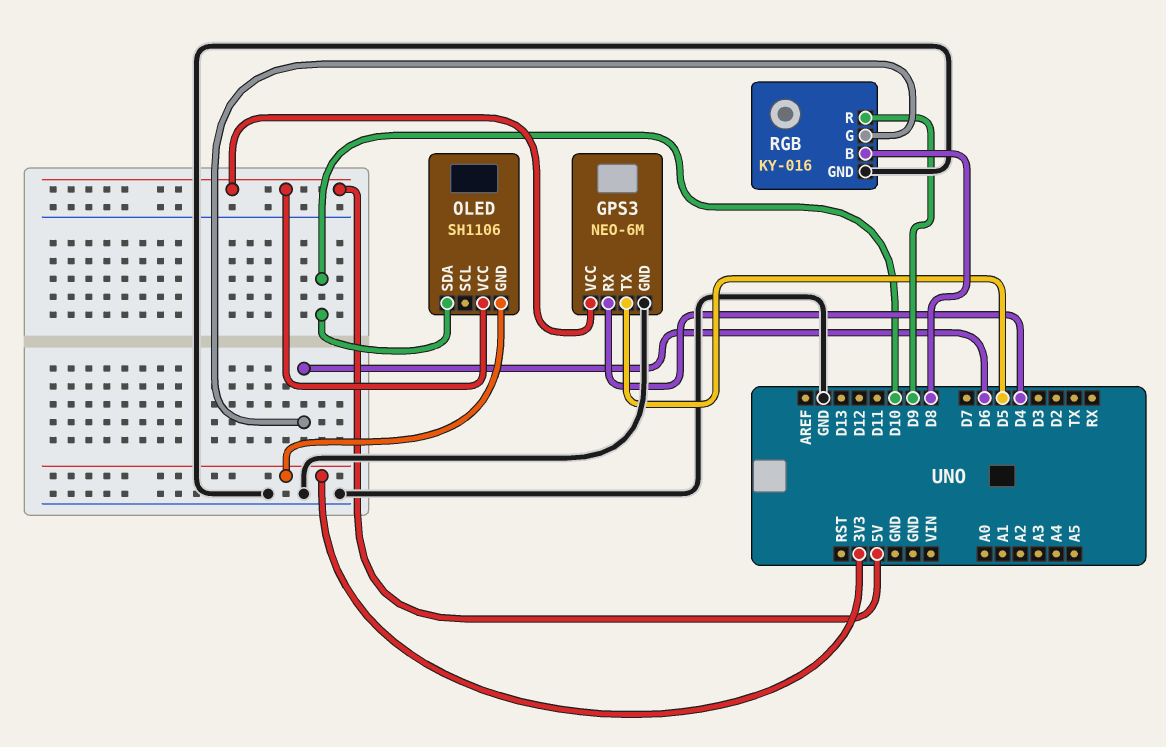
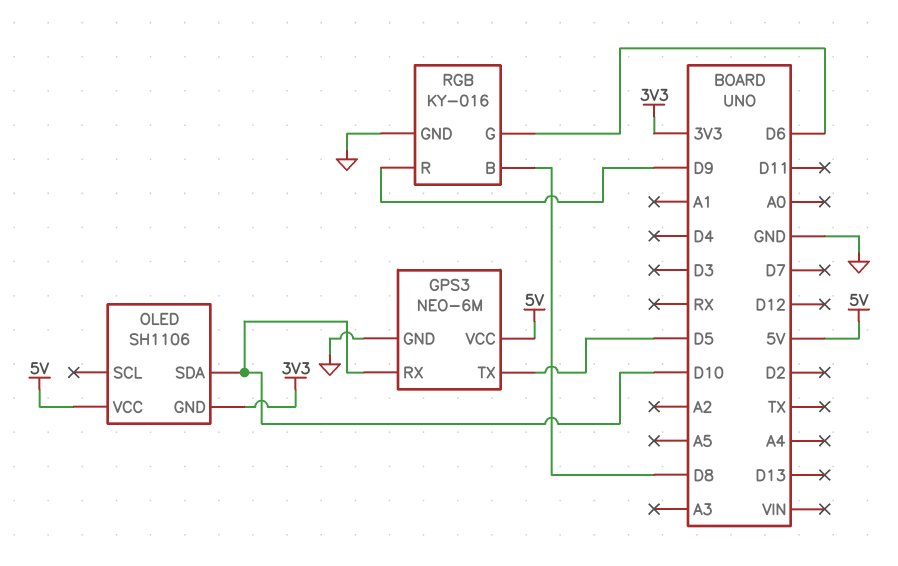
GPS3 pin RX: D4 -> D10

